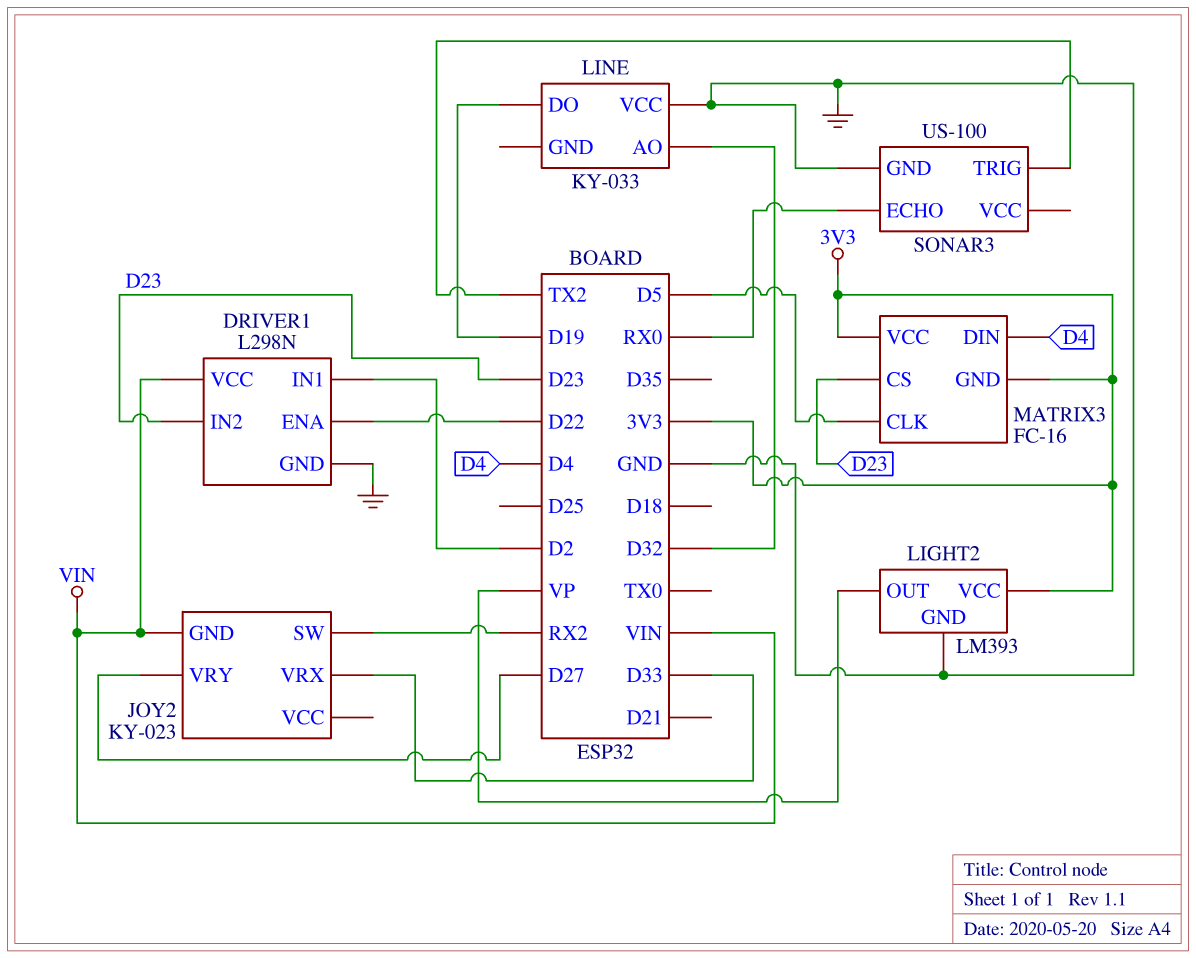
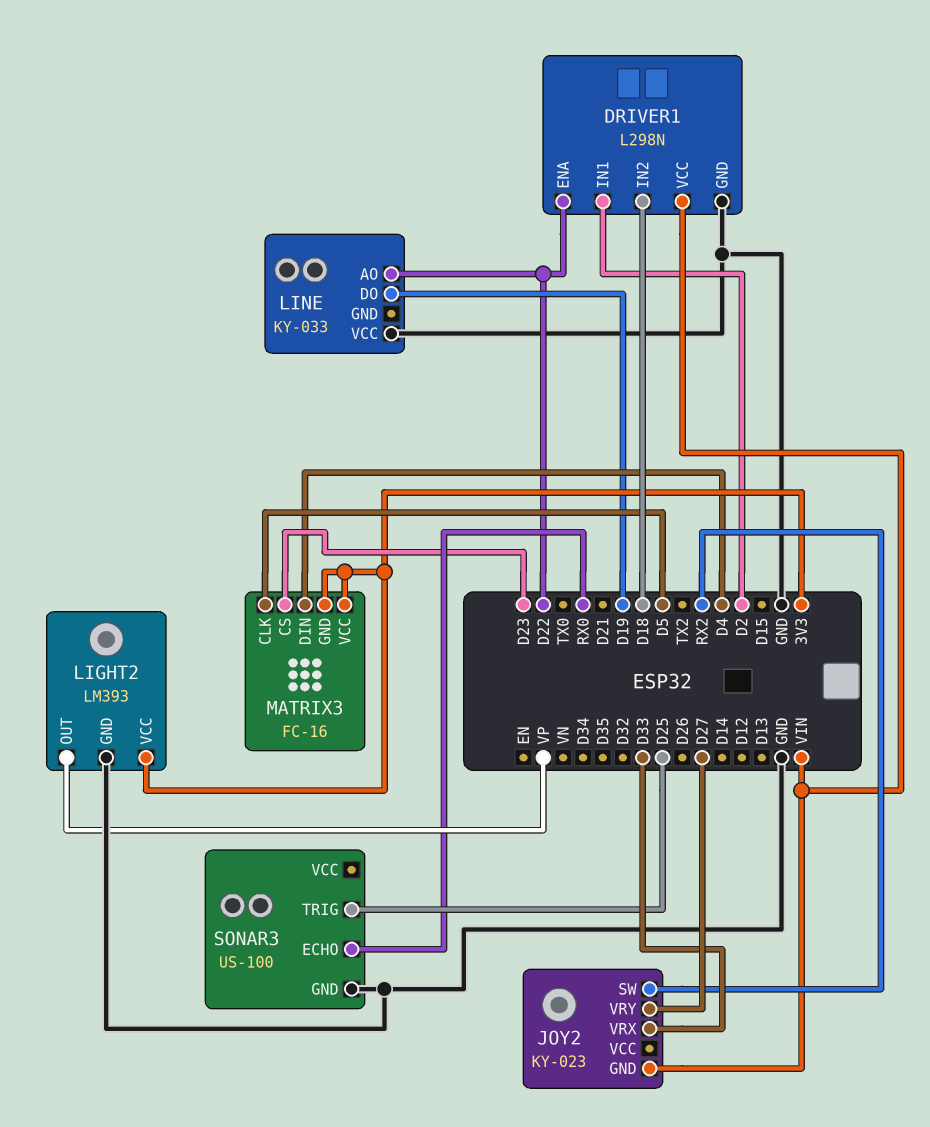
DRIVER1 pin IN2: D23 -> D18
LINE pin AO: D32 -> D22
SONAR3 pin TRIG: TX2 -> D25

